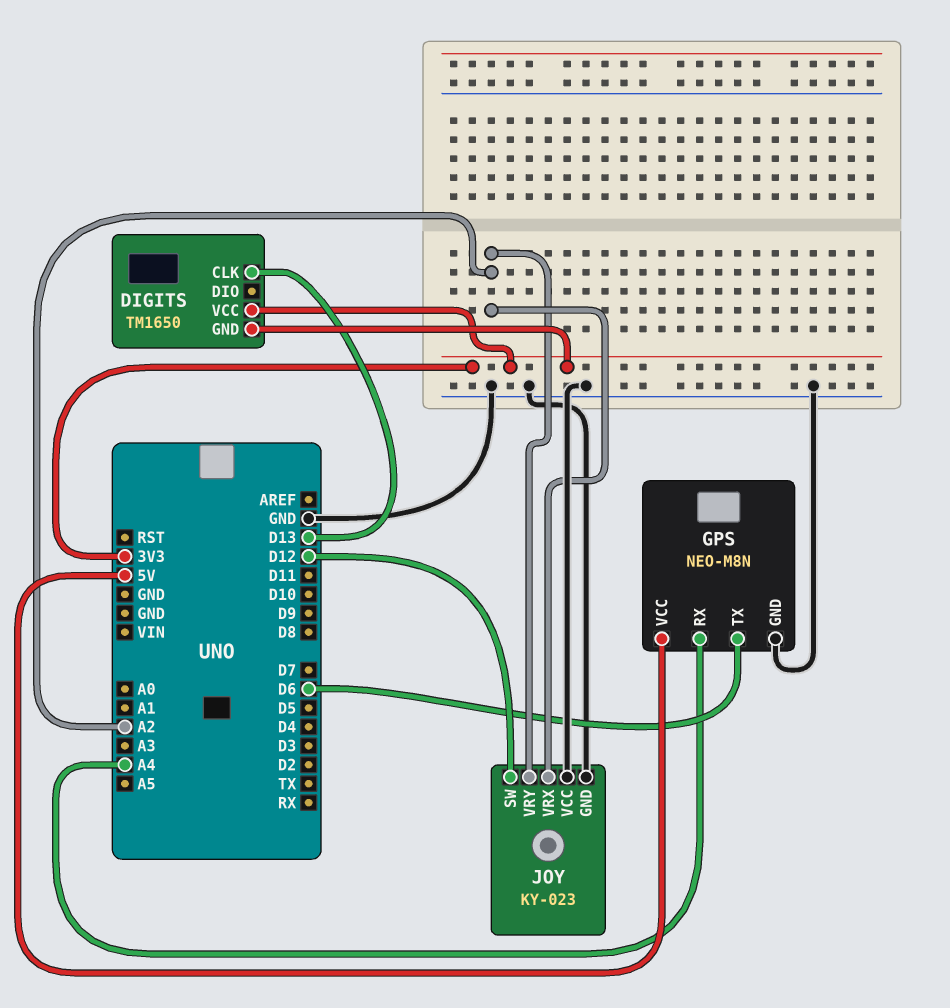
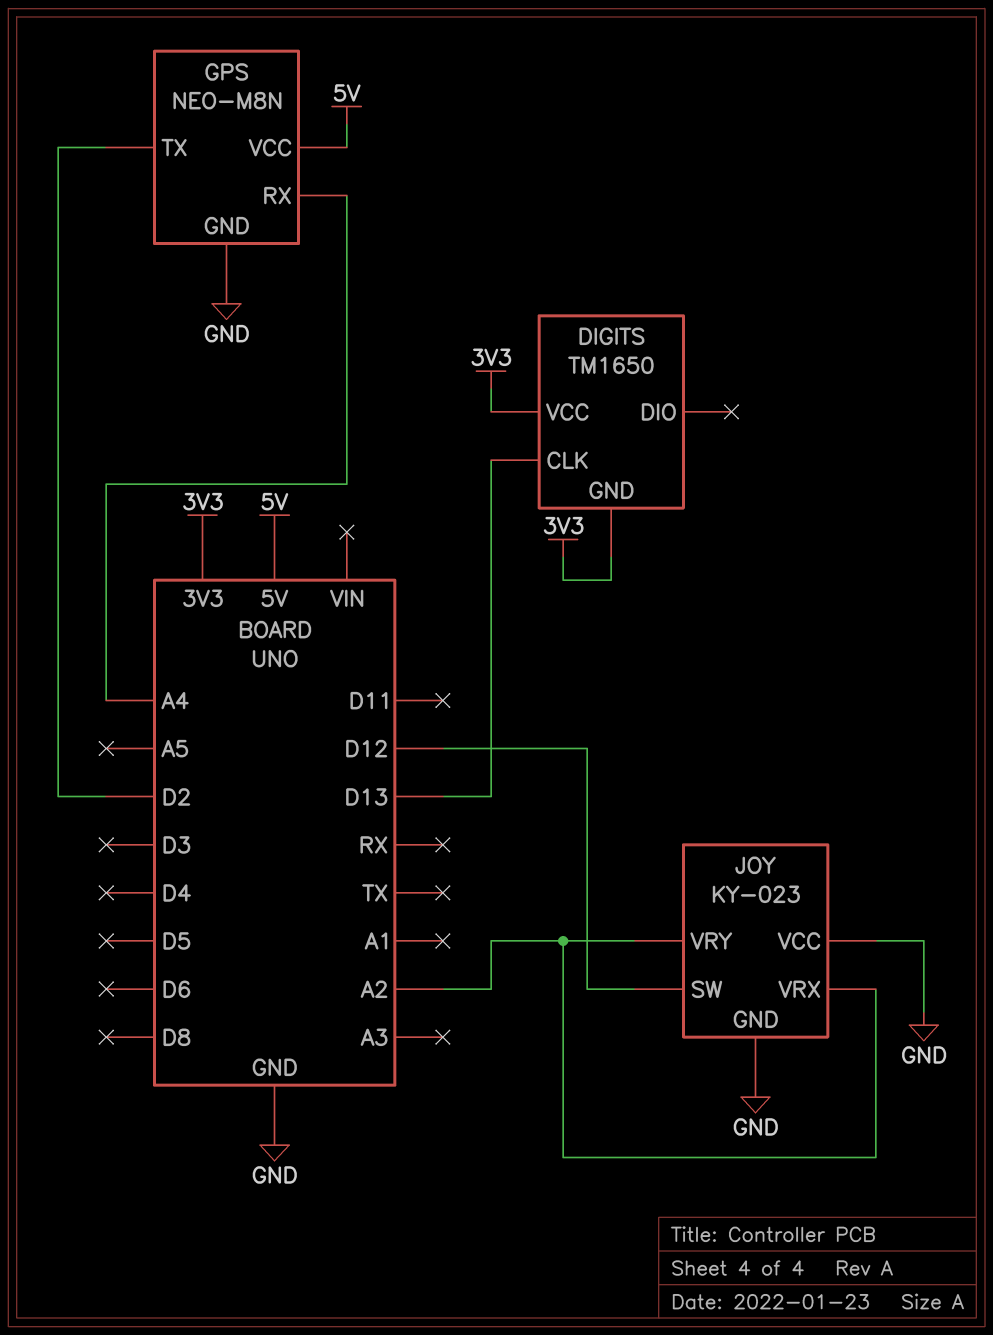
GPS pin TX: D6 -> D2

